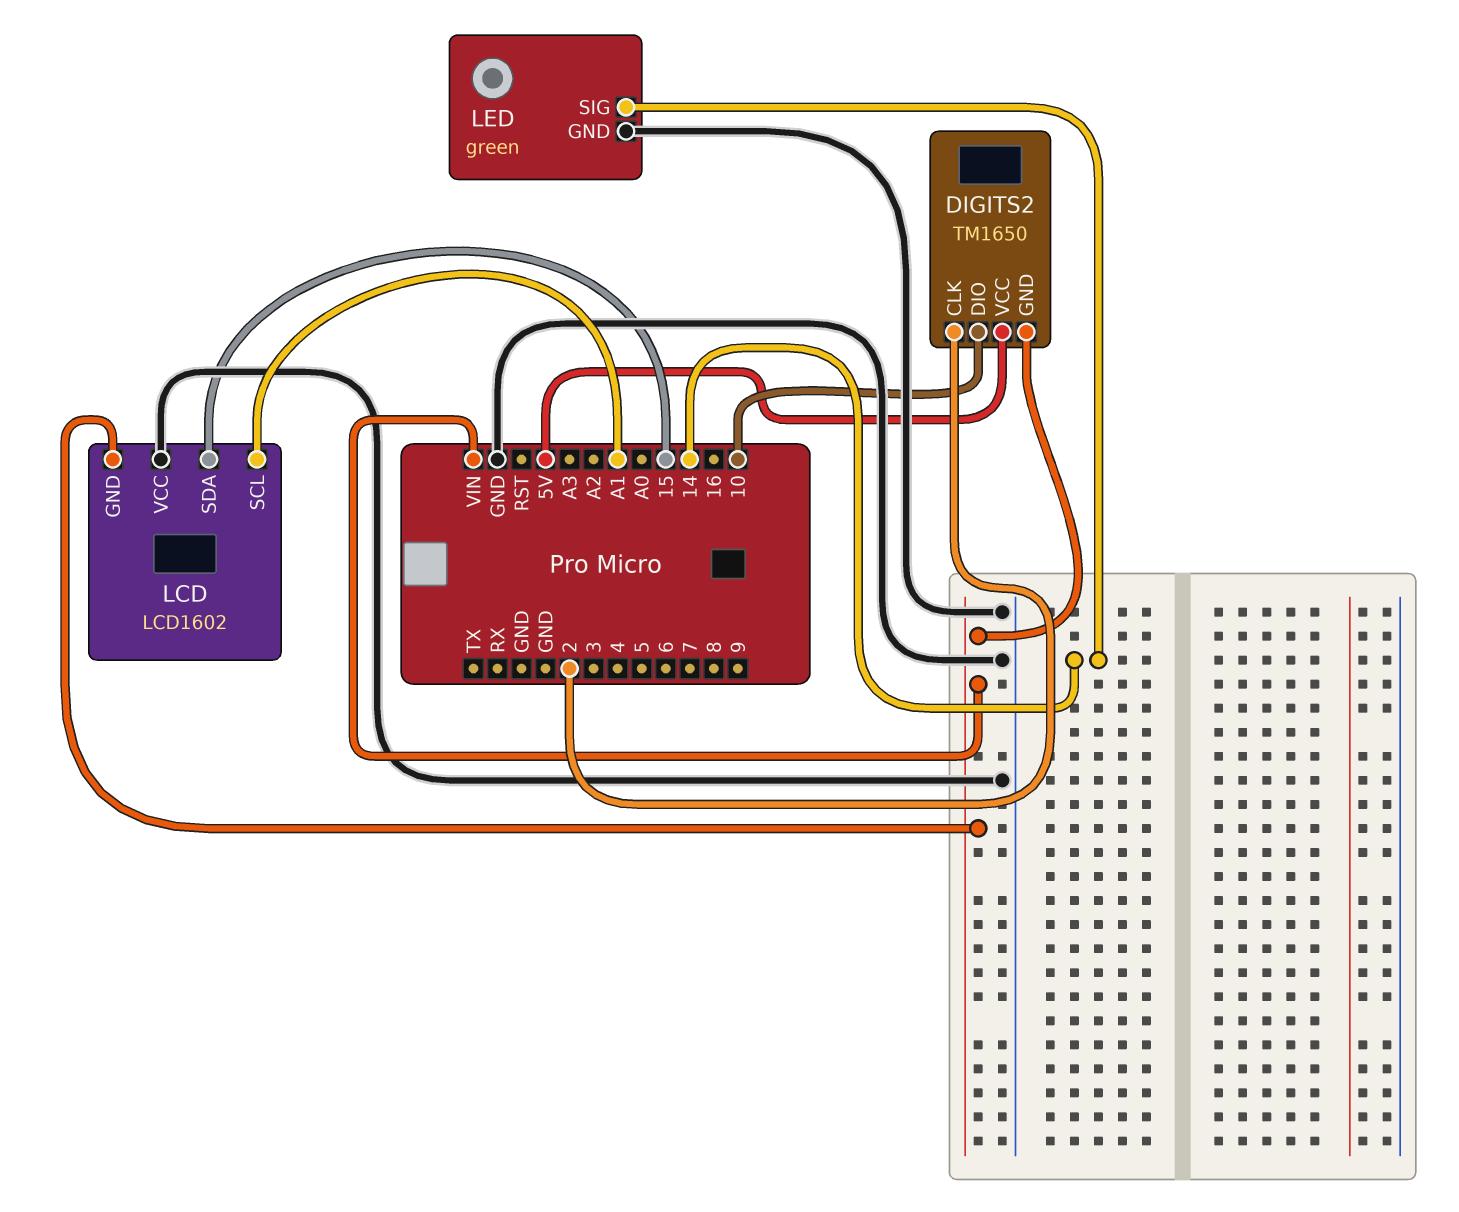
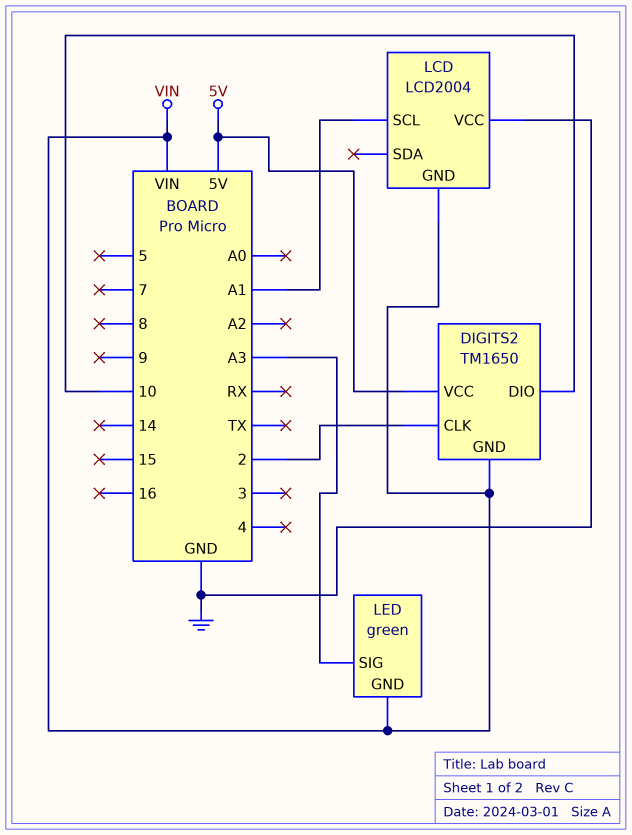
LCD: LCD1602 -> LCD2004
LCD pin SDA: 15 -> none
LED pin GND: GND -> VIN
LED pin SIG: 14 -> A3

